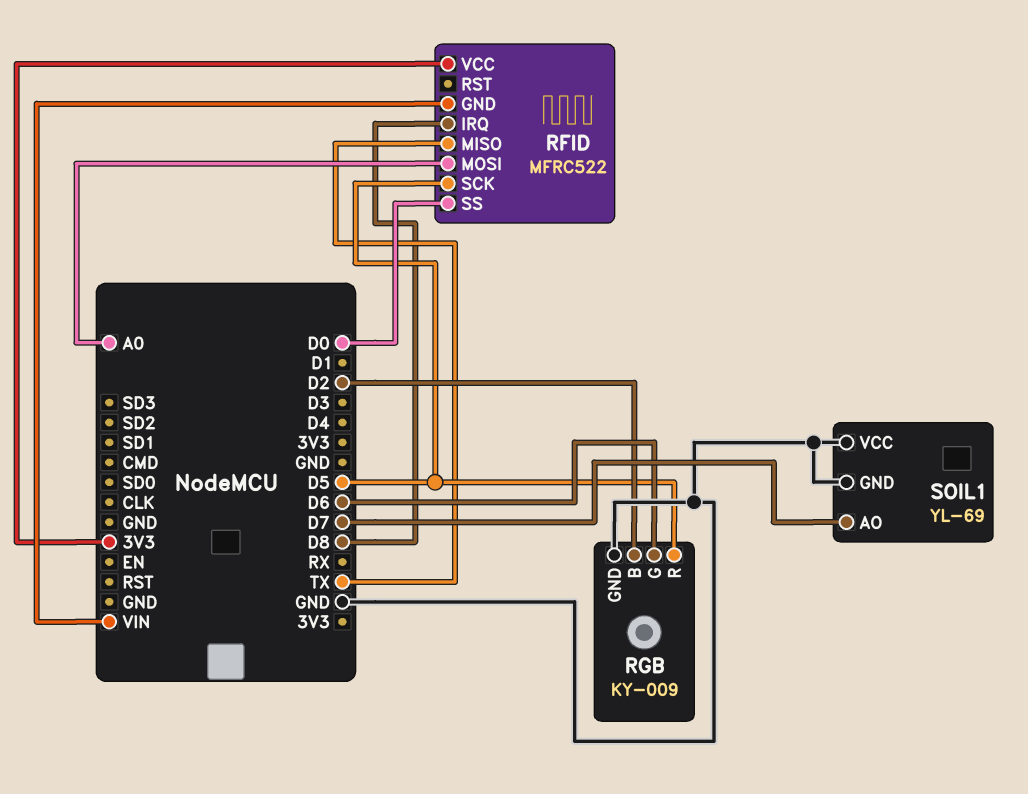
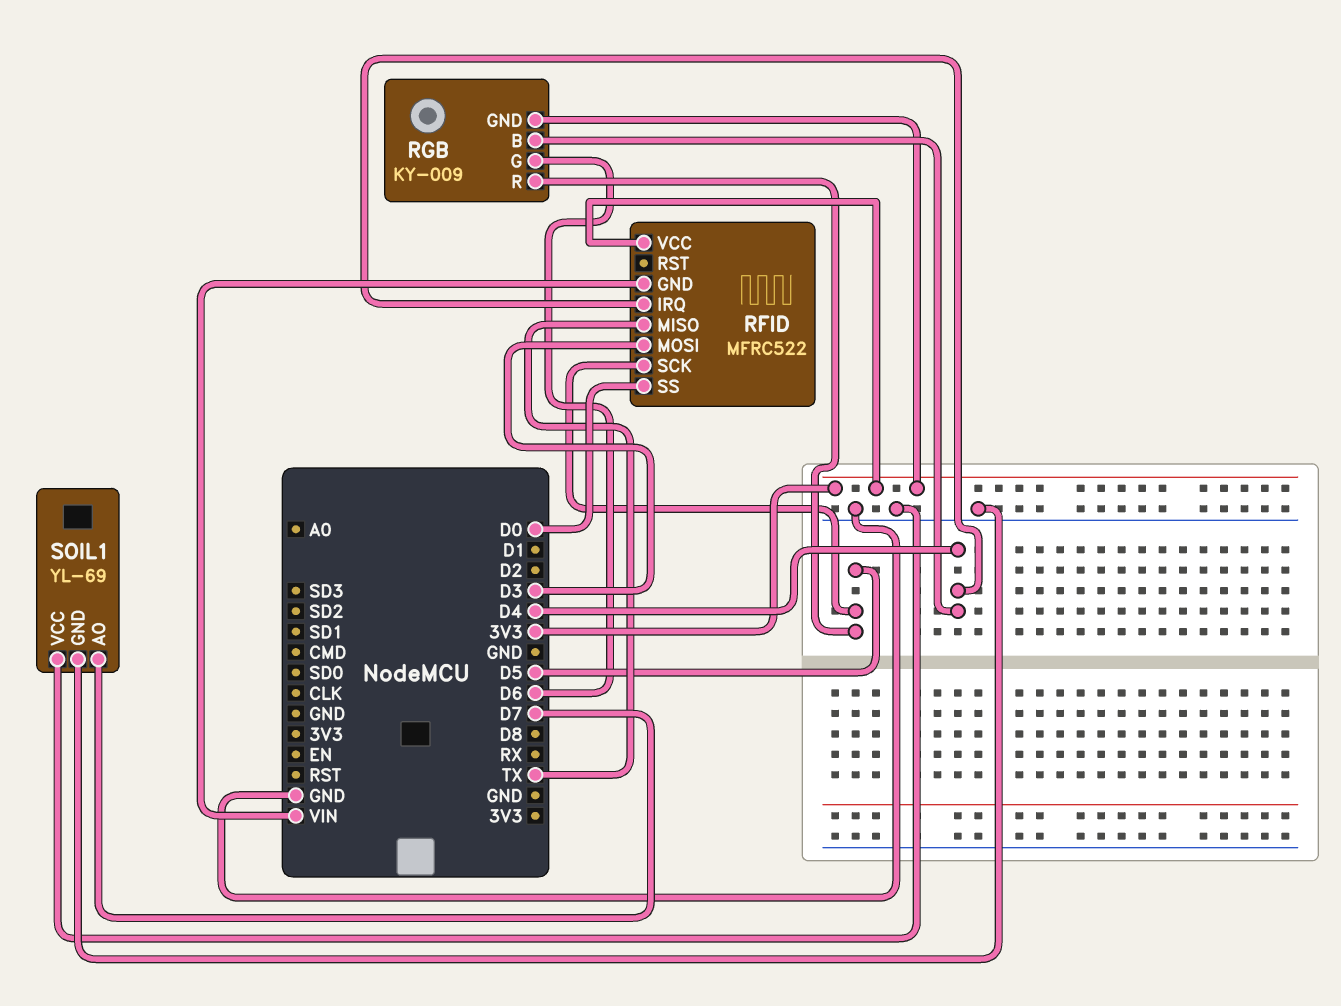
RFID pin IRQ: D8 -> D4
RFID pin MOSI: A0 -> D3
RGB pin B: D2 -> D4
RGB pin GND: GND -> 3V3

